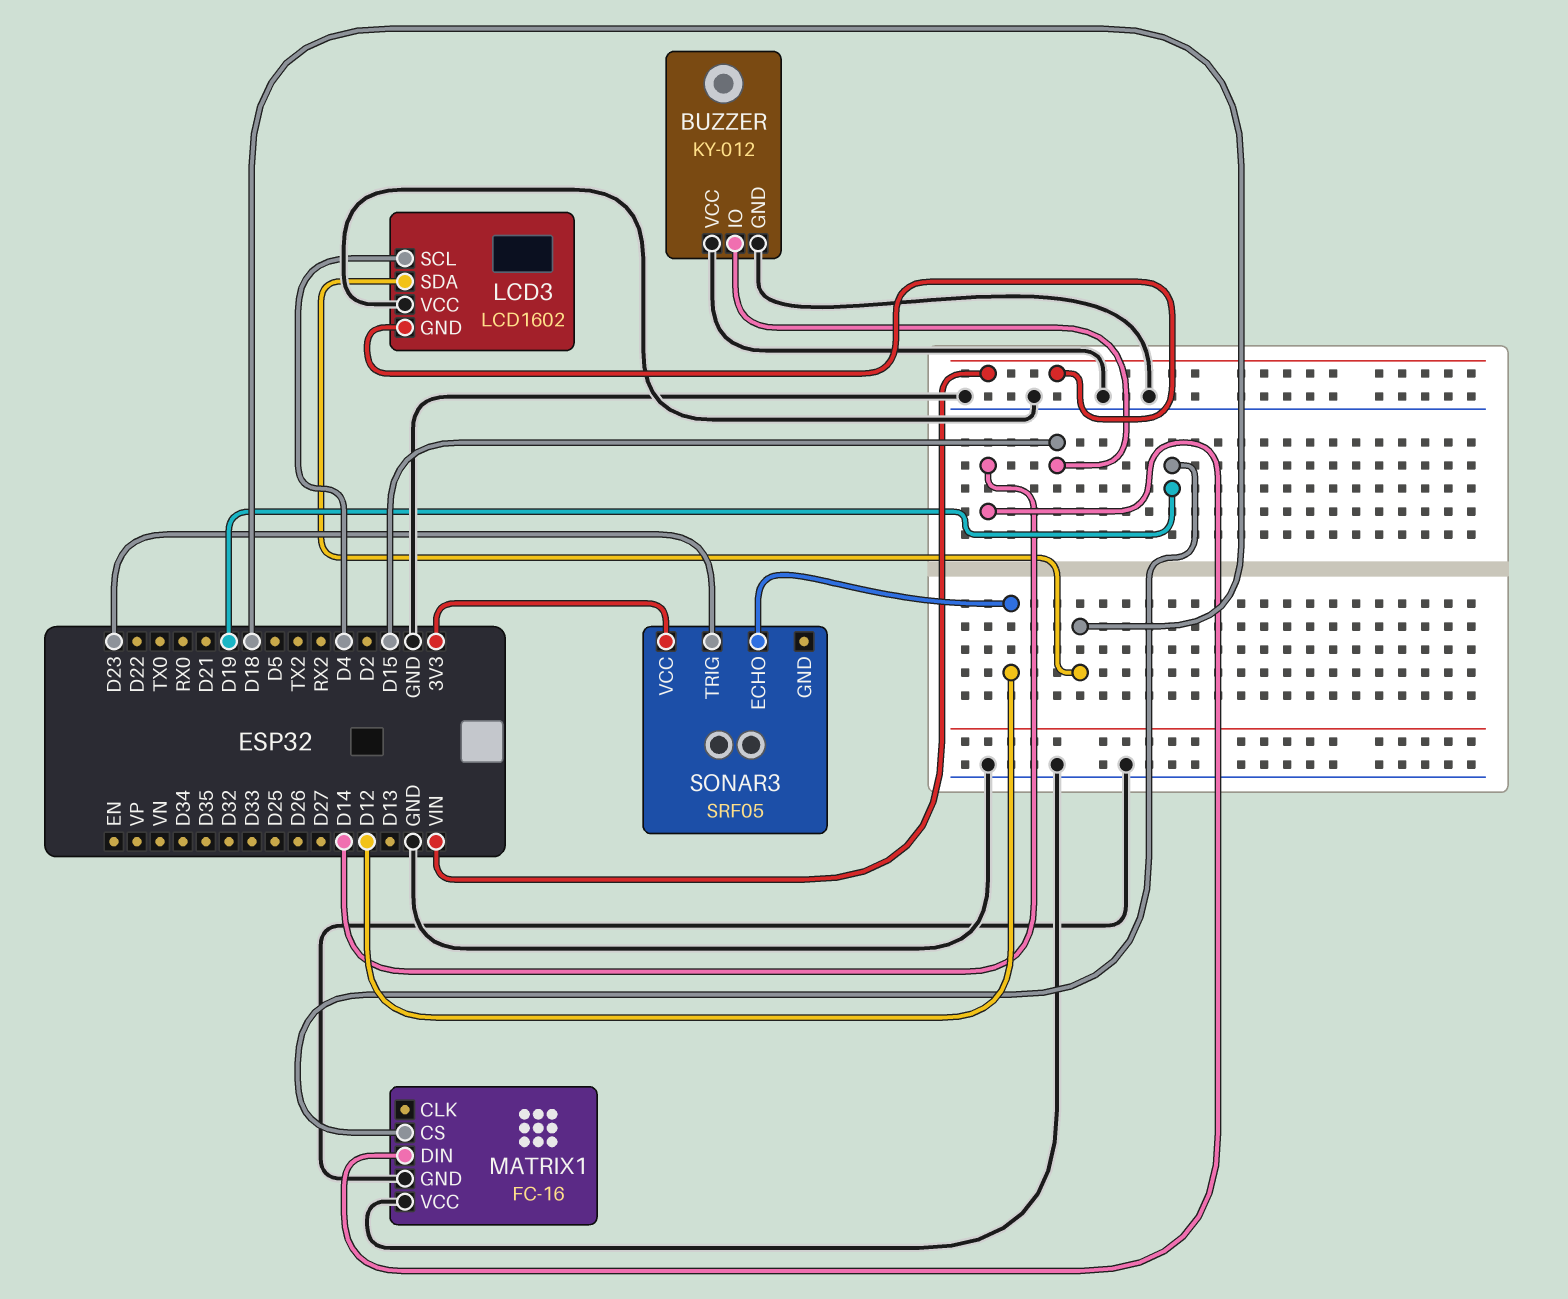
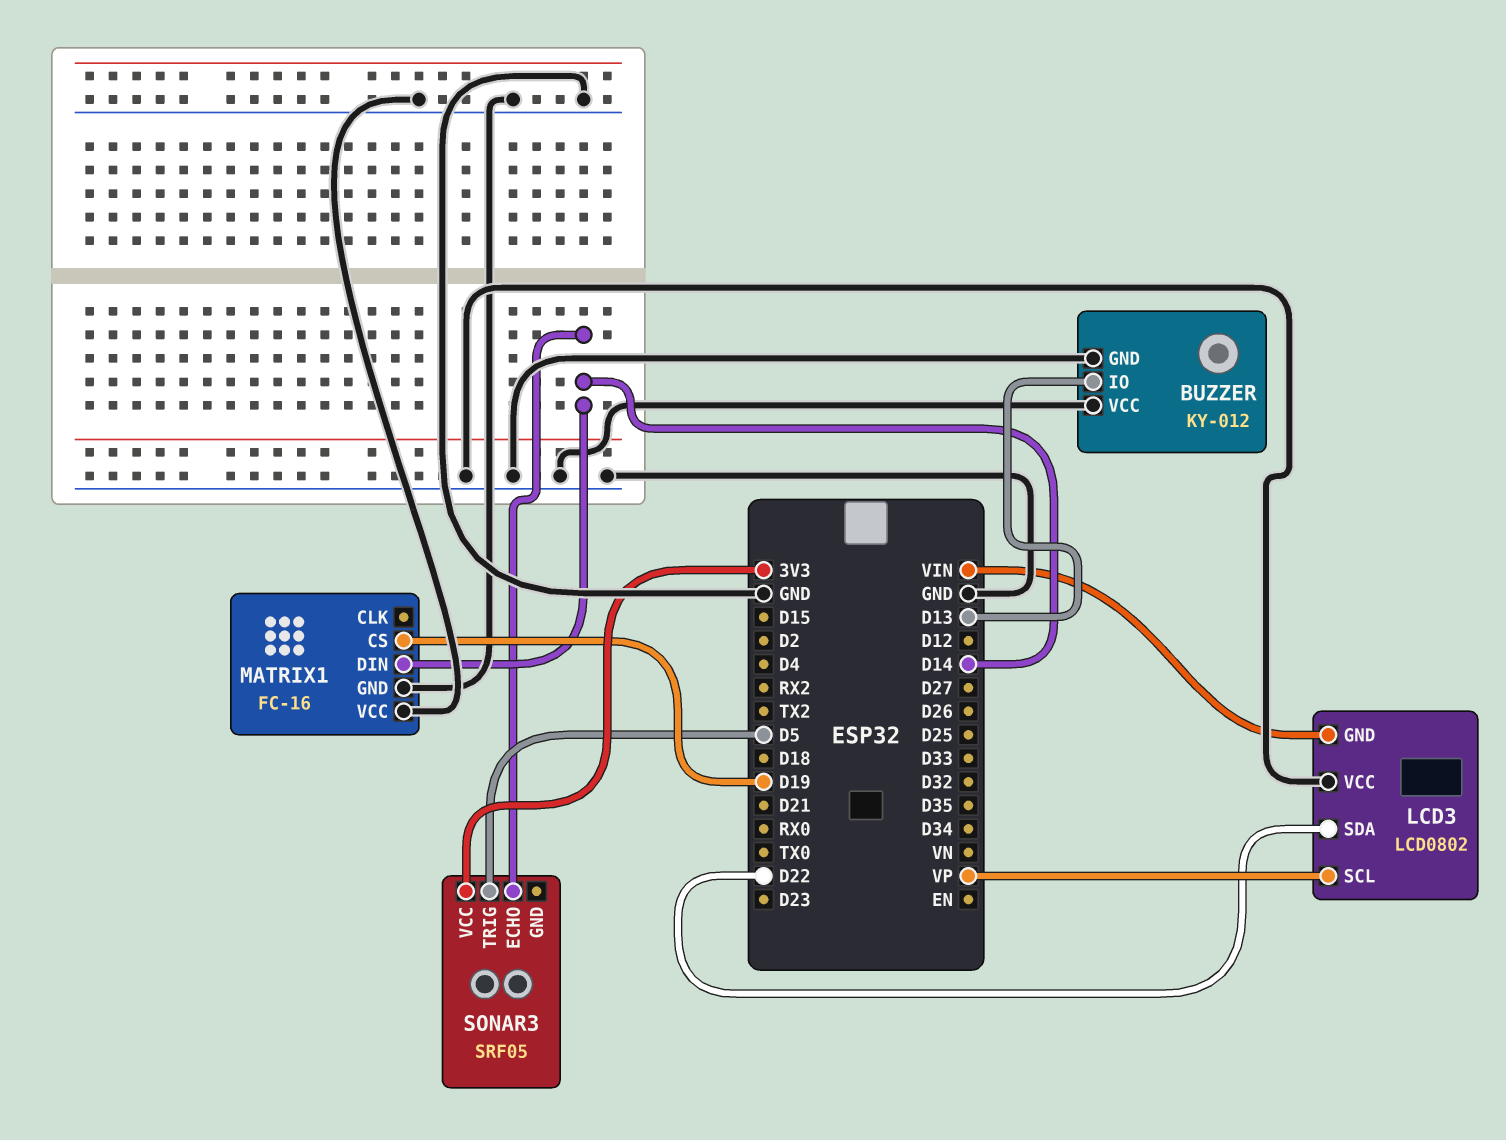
BUZZER pin IO: D15 -> D13
LCD3: LCD1602 -> LCD0802
LCD3 pin SCL: D4 -> VP
LCD3 pin SDA: D18 -> D22
SONAR3 pin ECHO: D12 -> D14
SONAR3 pin TRIG: D23 -> D5

